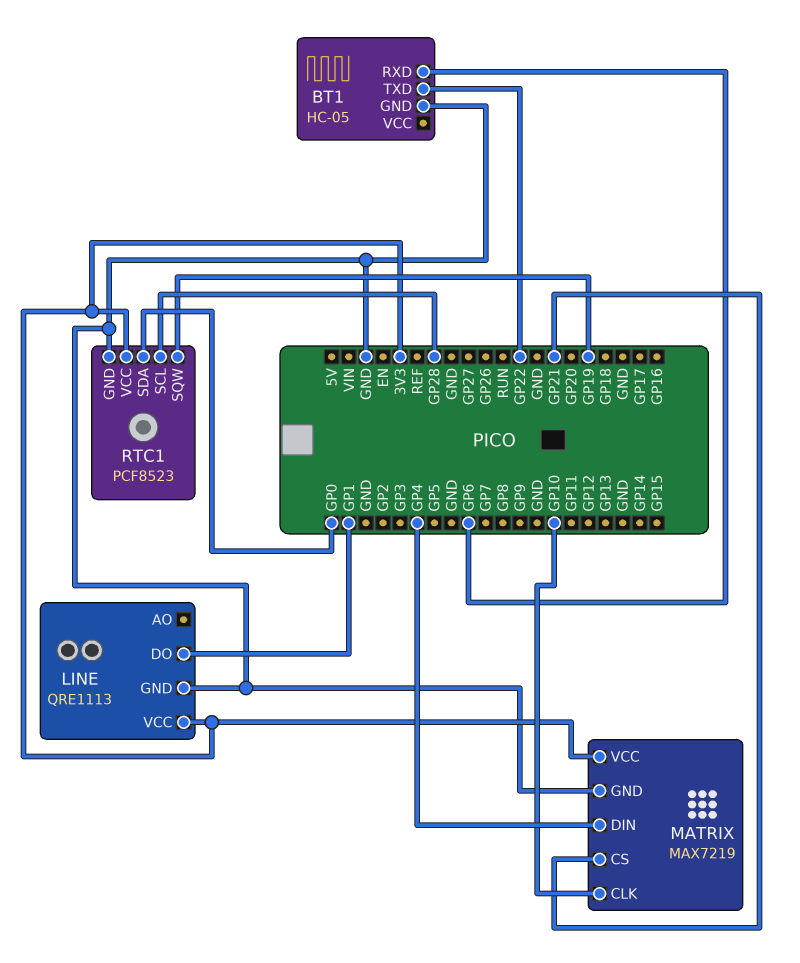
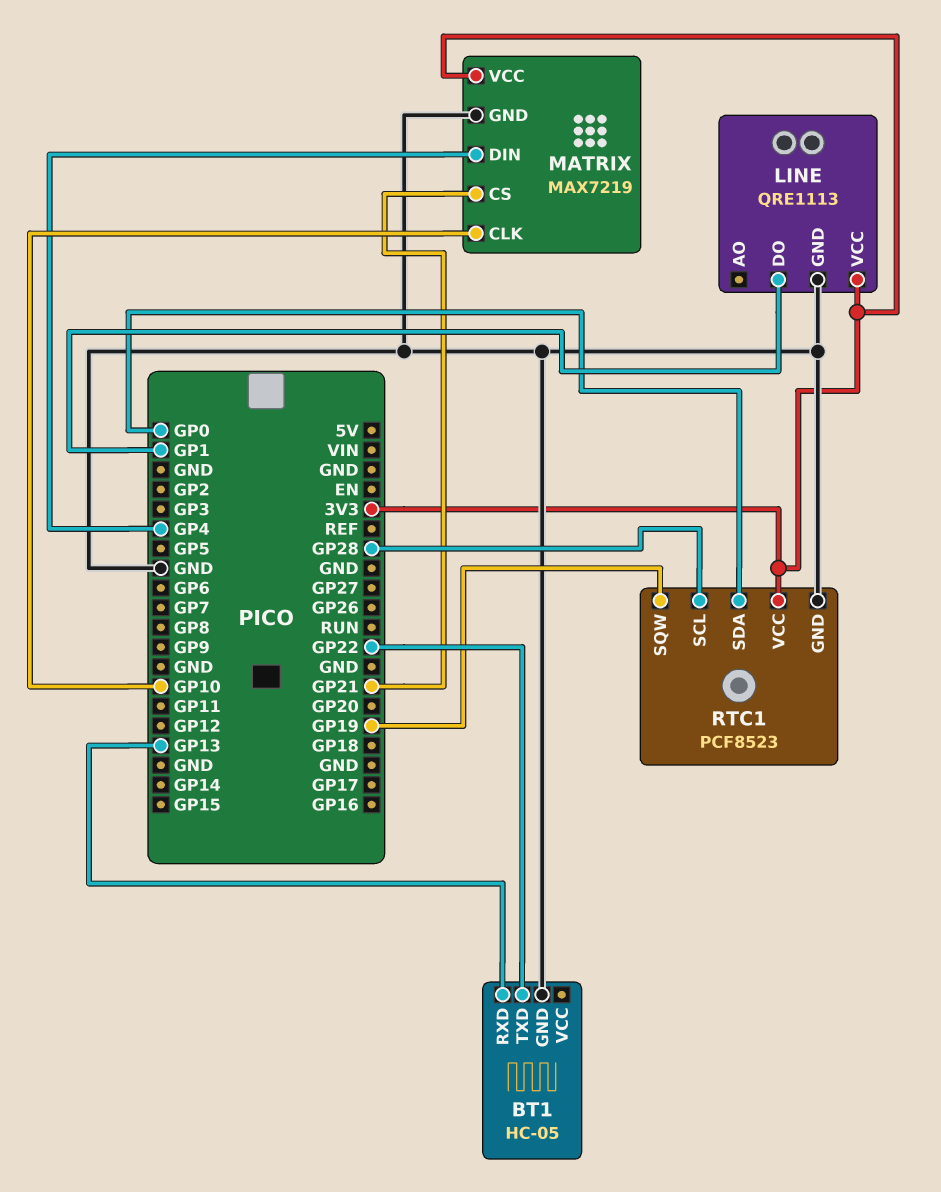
BT1 pin RXD: GP6 -> GP13

